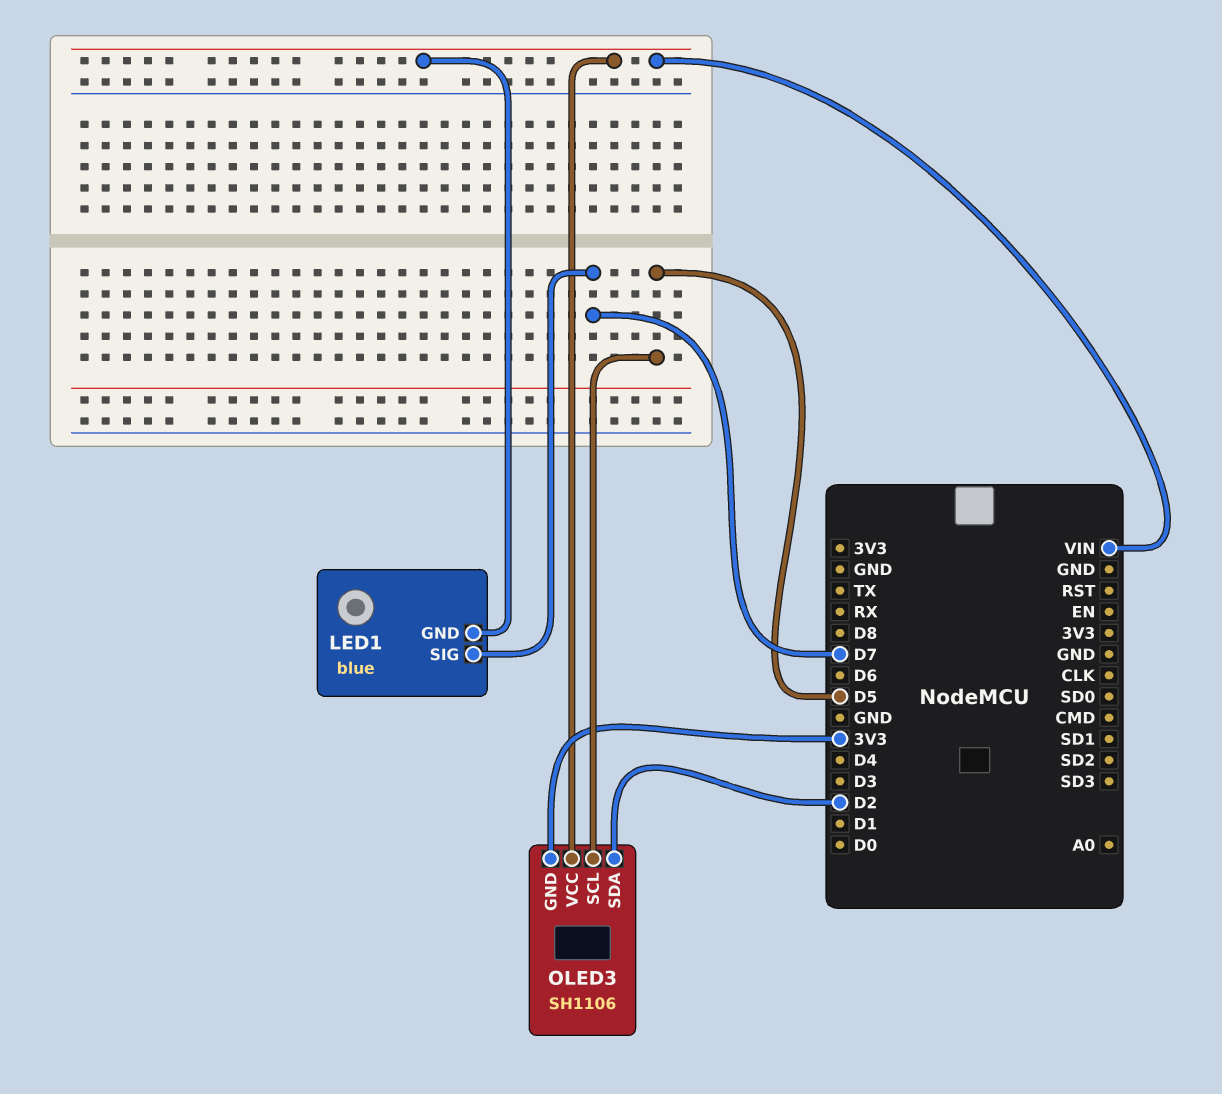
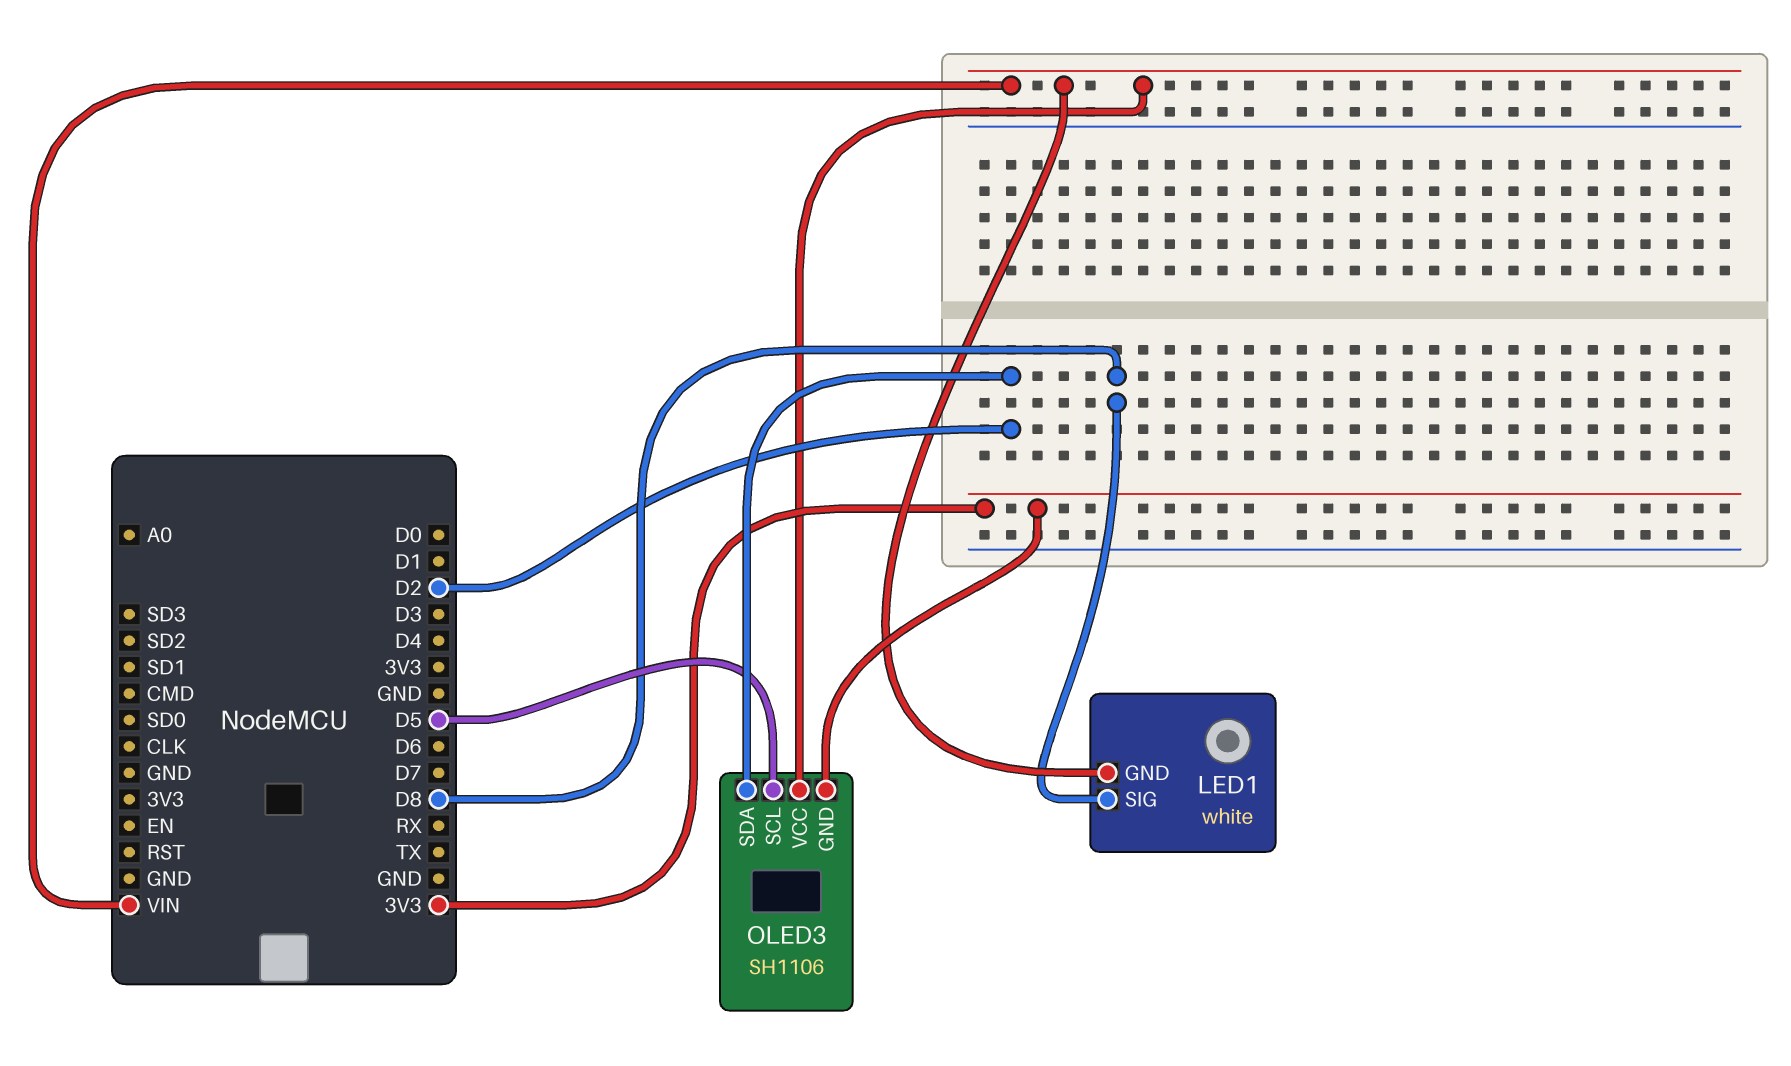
LED1: blue -> white
LED1 pin SIG: D7 -> D8

